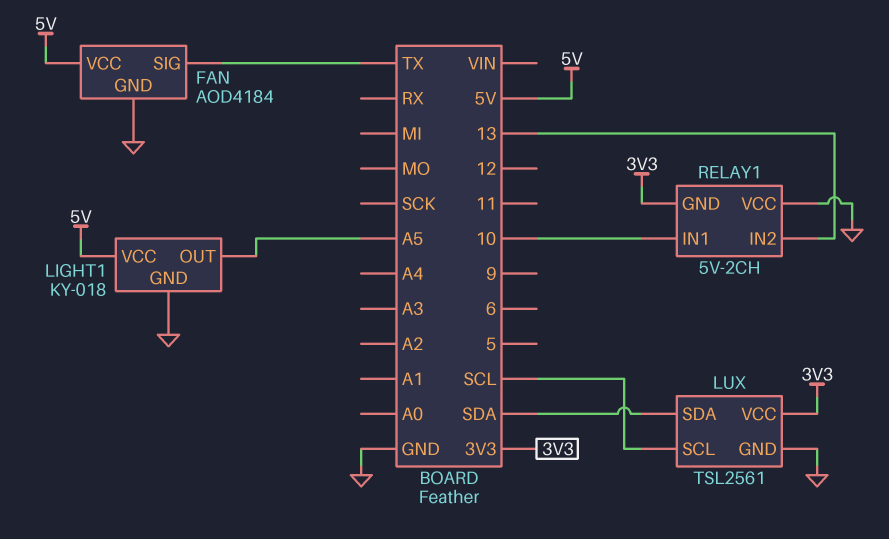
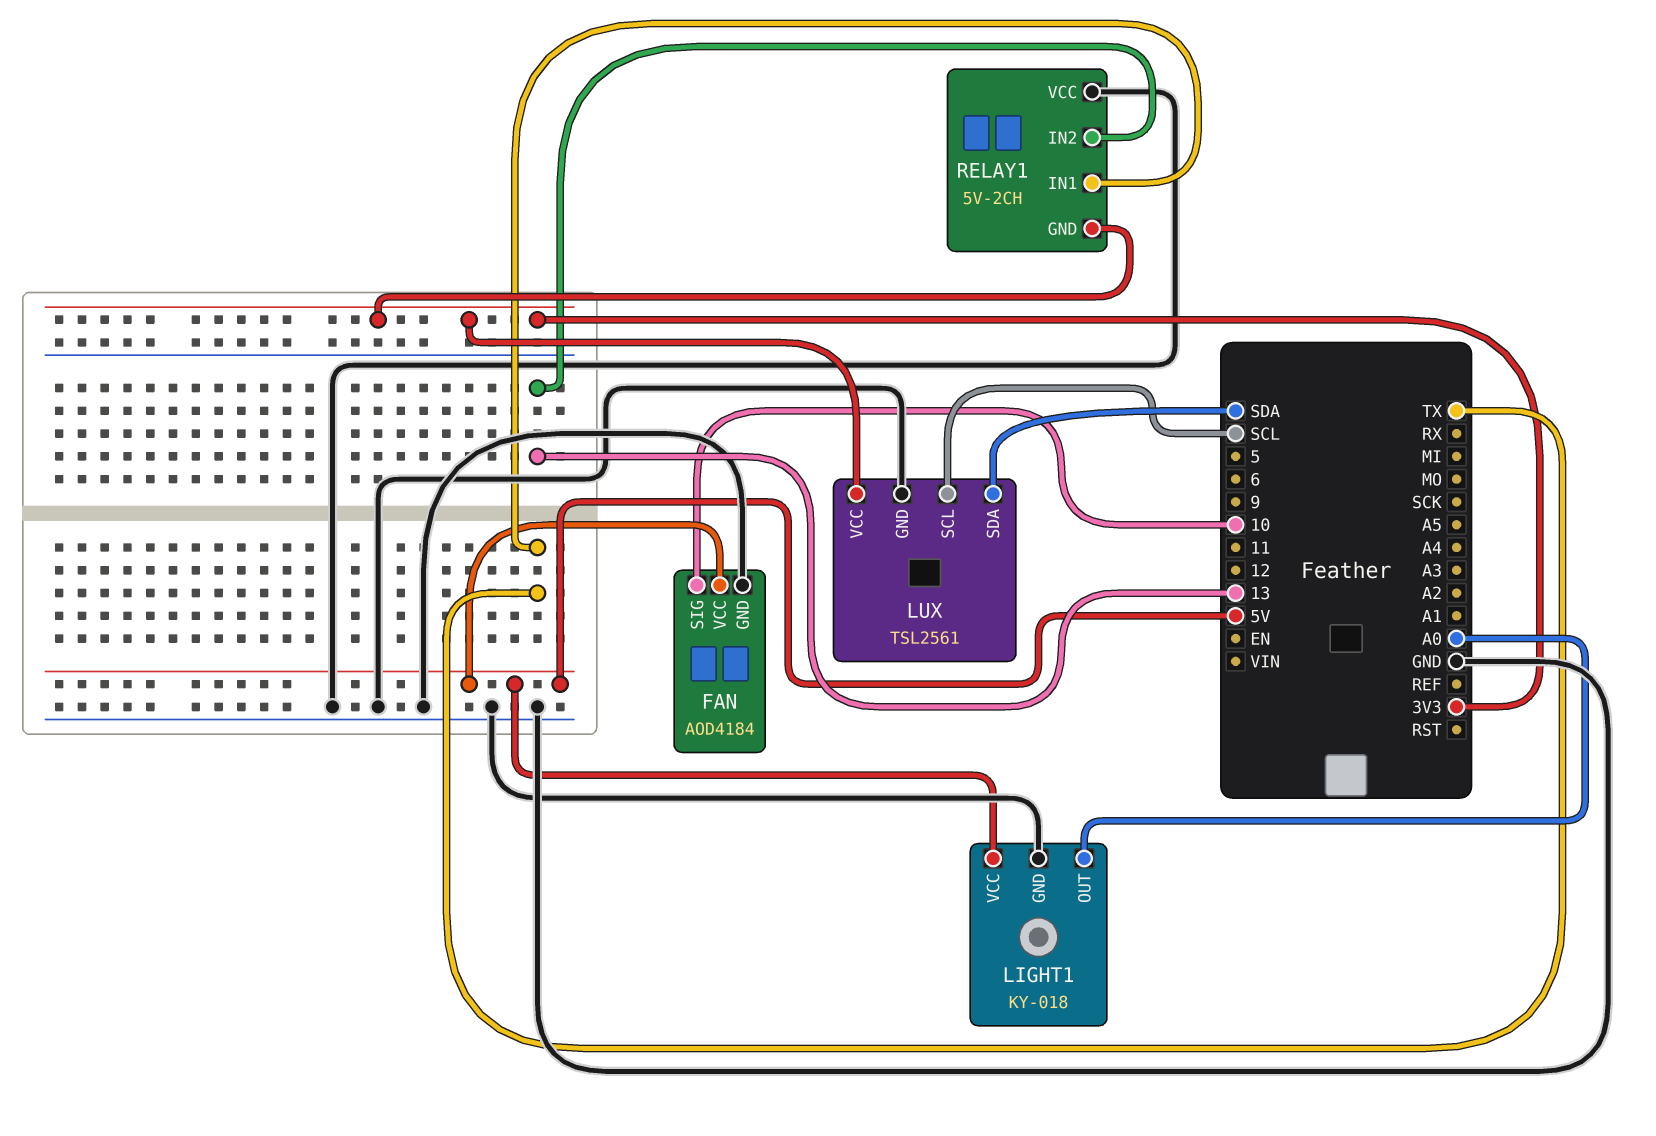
FAN pin SIG: TX -> 10
LIGHT1 pin OUT: A5 -> A0
RELAY1 pin IN1: 10 -> TX

